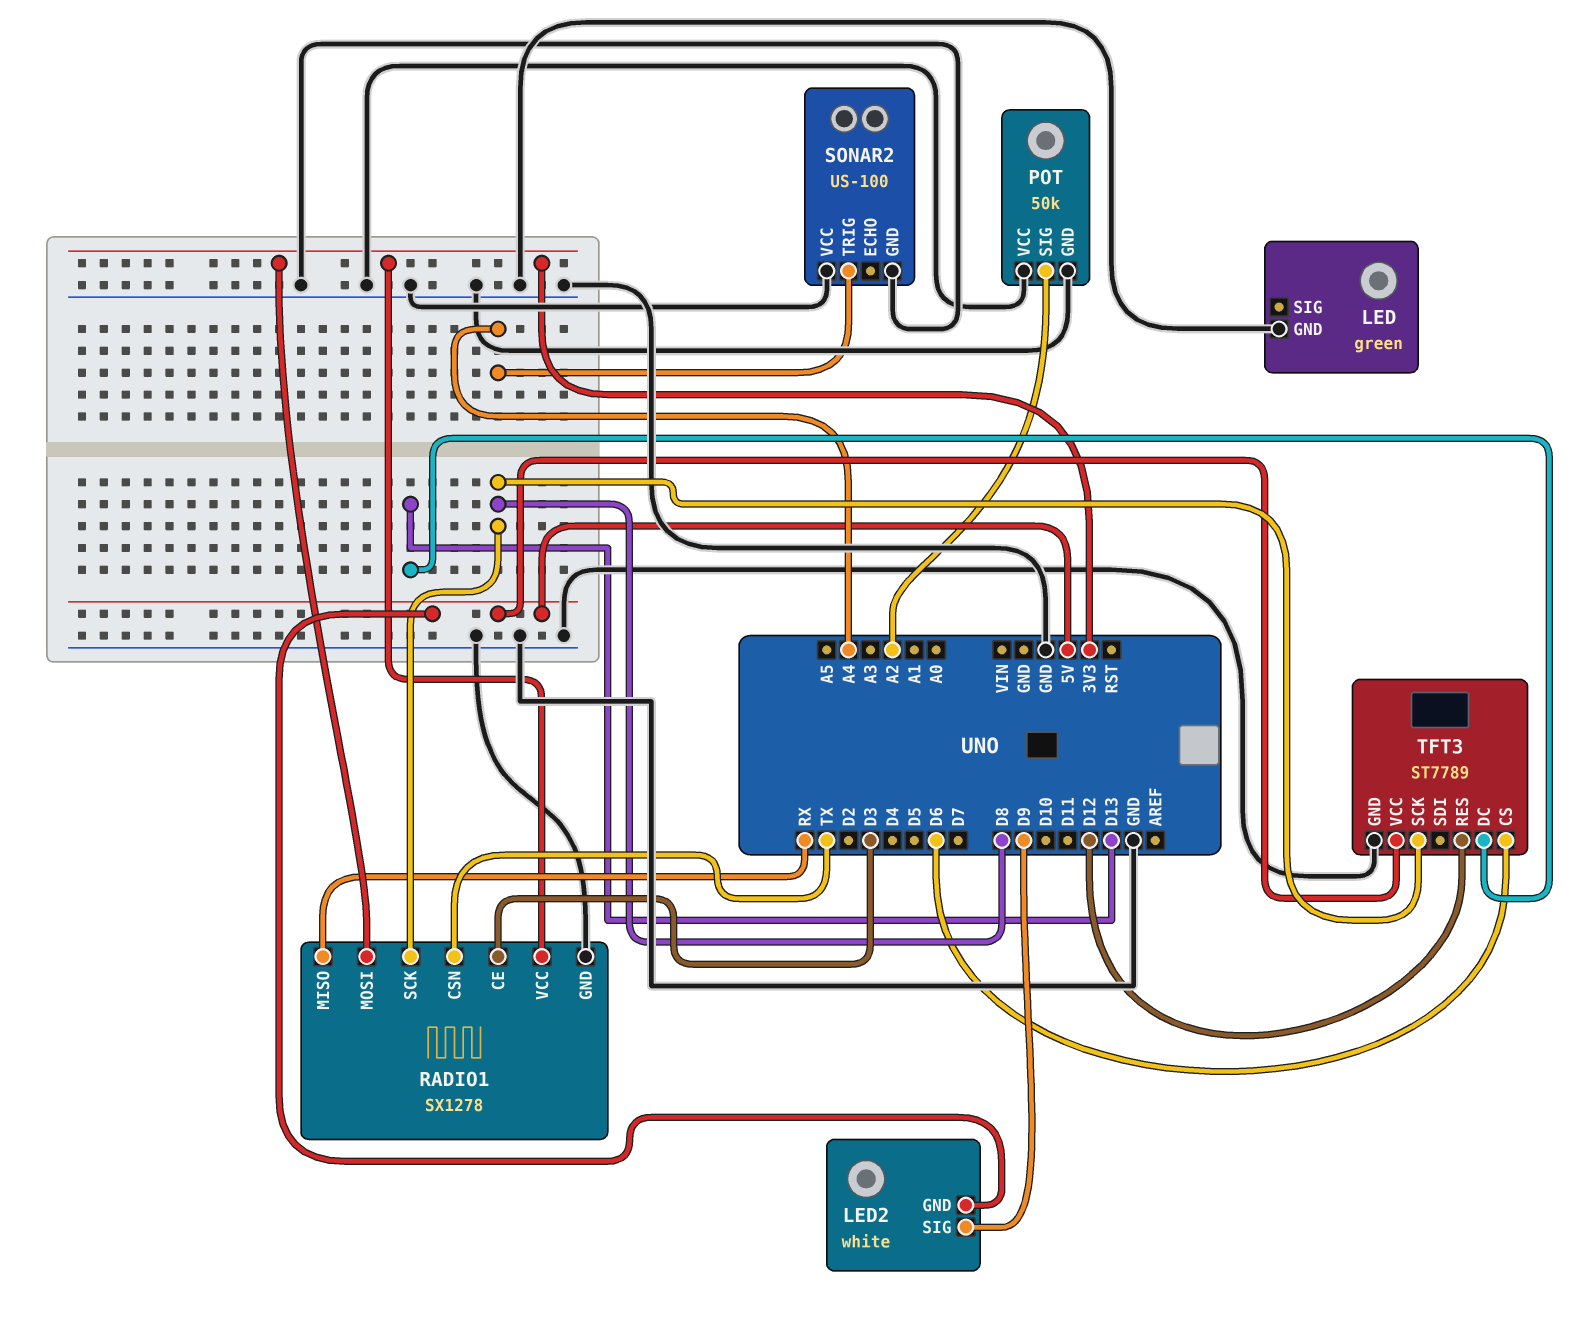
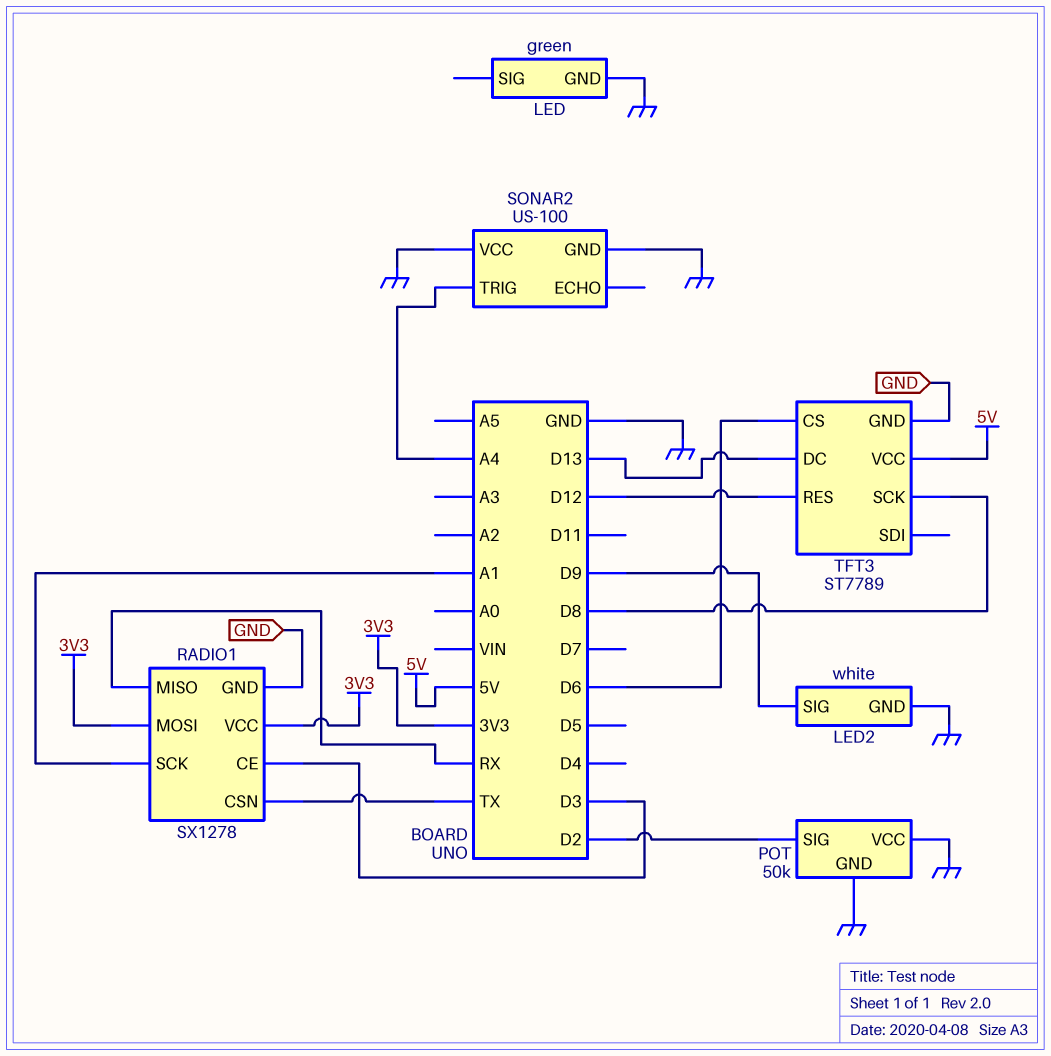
LED2 pin GND: 5V -> GND
POT pin SIG: A2 -> D2
RADIO1 pin SCK: D8 -> A1

